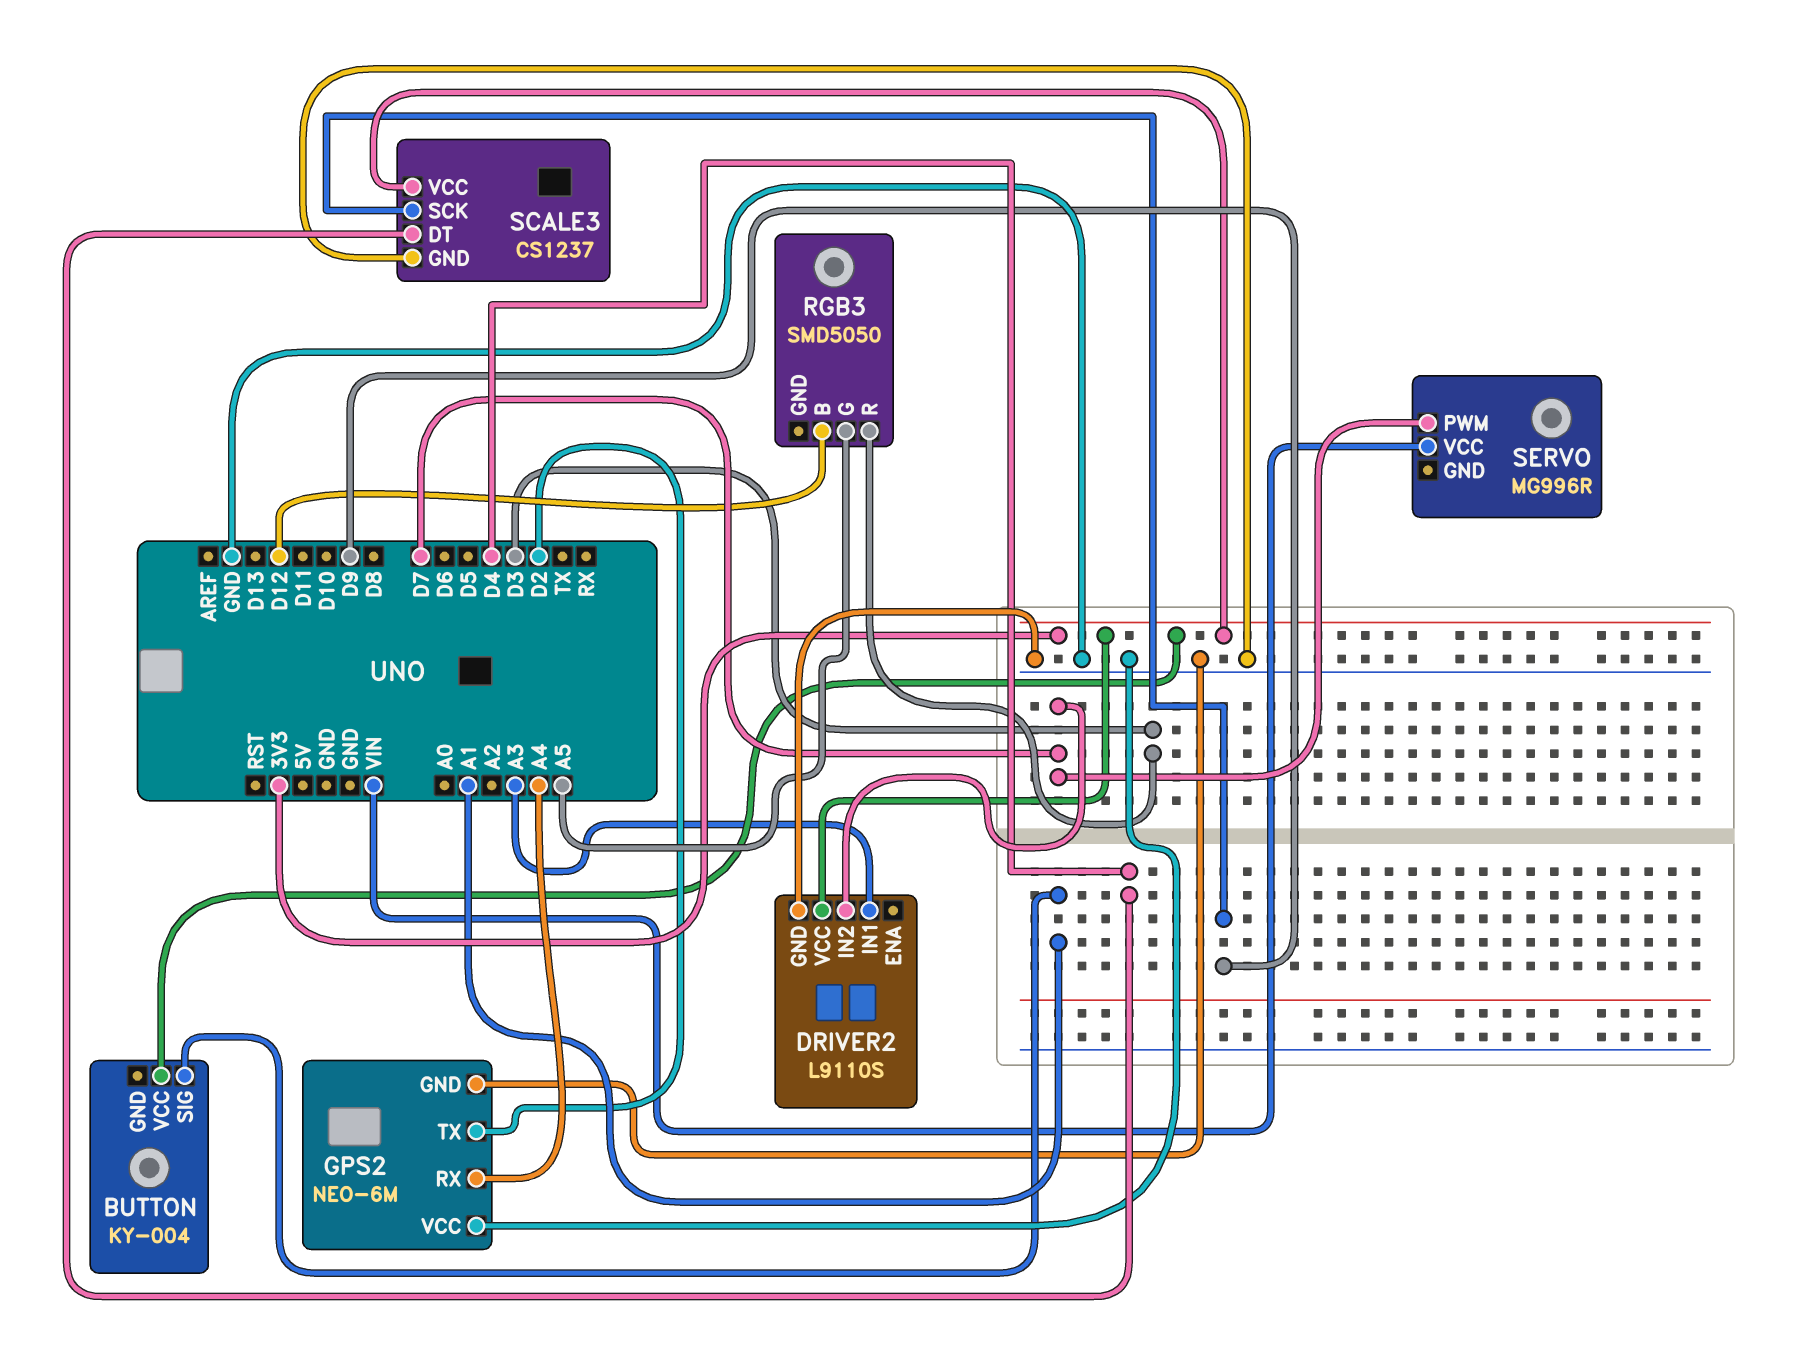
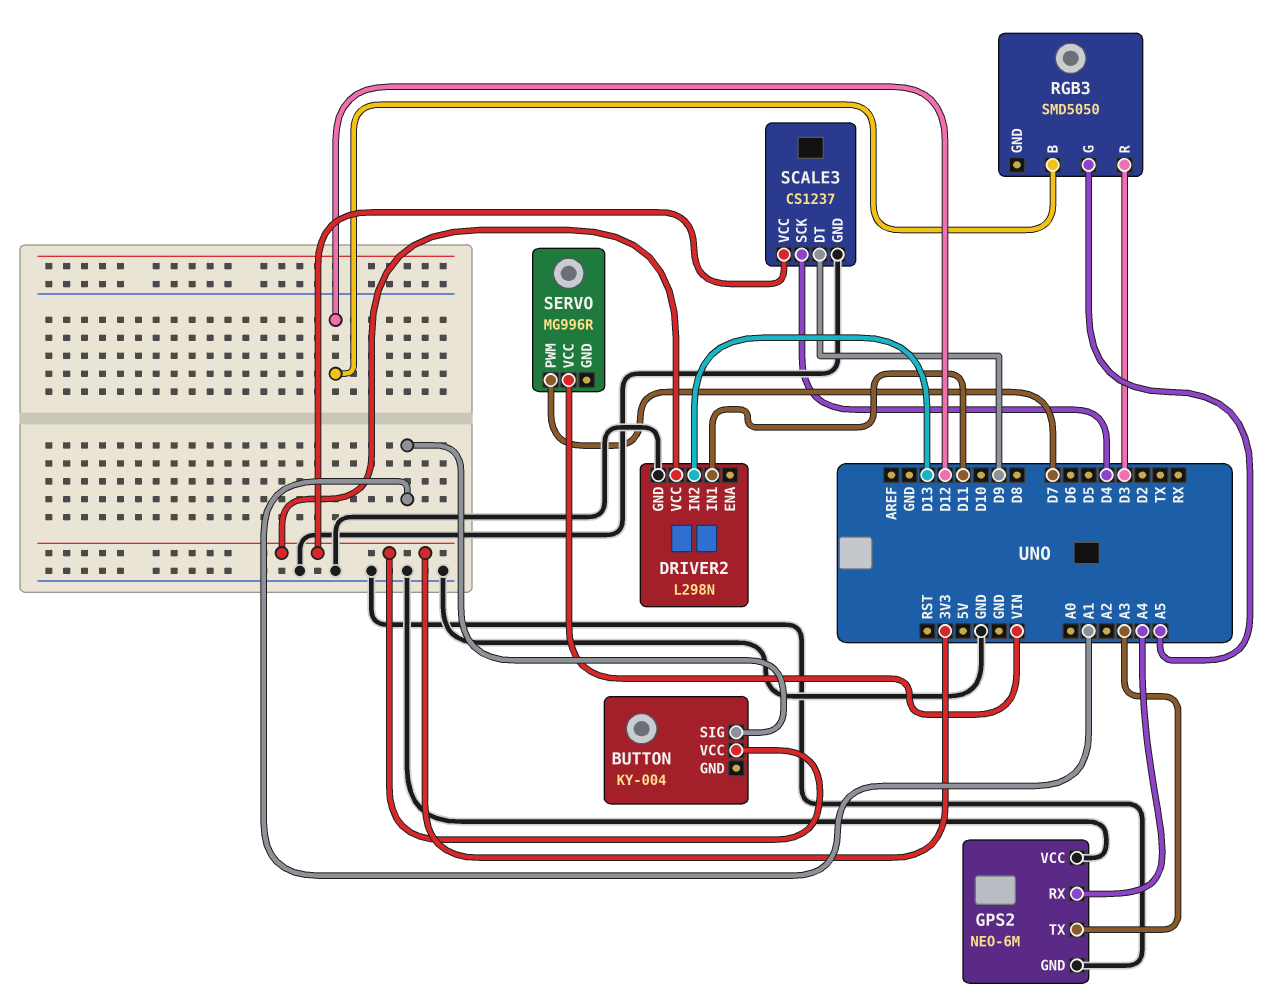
DRIVER2: L9110S -> L298N
DRIVER2 pin IN1: A3 -> D11
DRIVER2 pin IN2: D7 -> D13
GPS2 pin TX: D2 -> A3
SCALE3 pin DT: D4 -> D9
SCALE3 pin SCK: D9 -> D4

